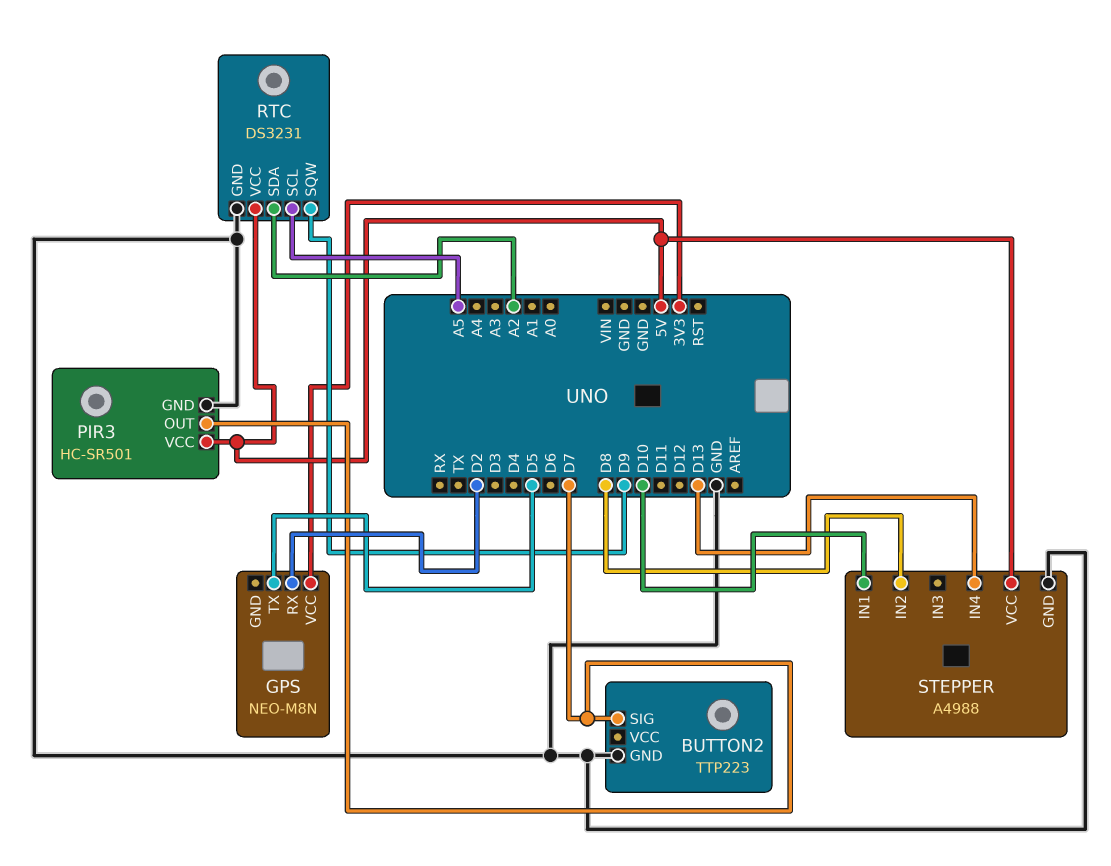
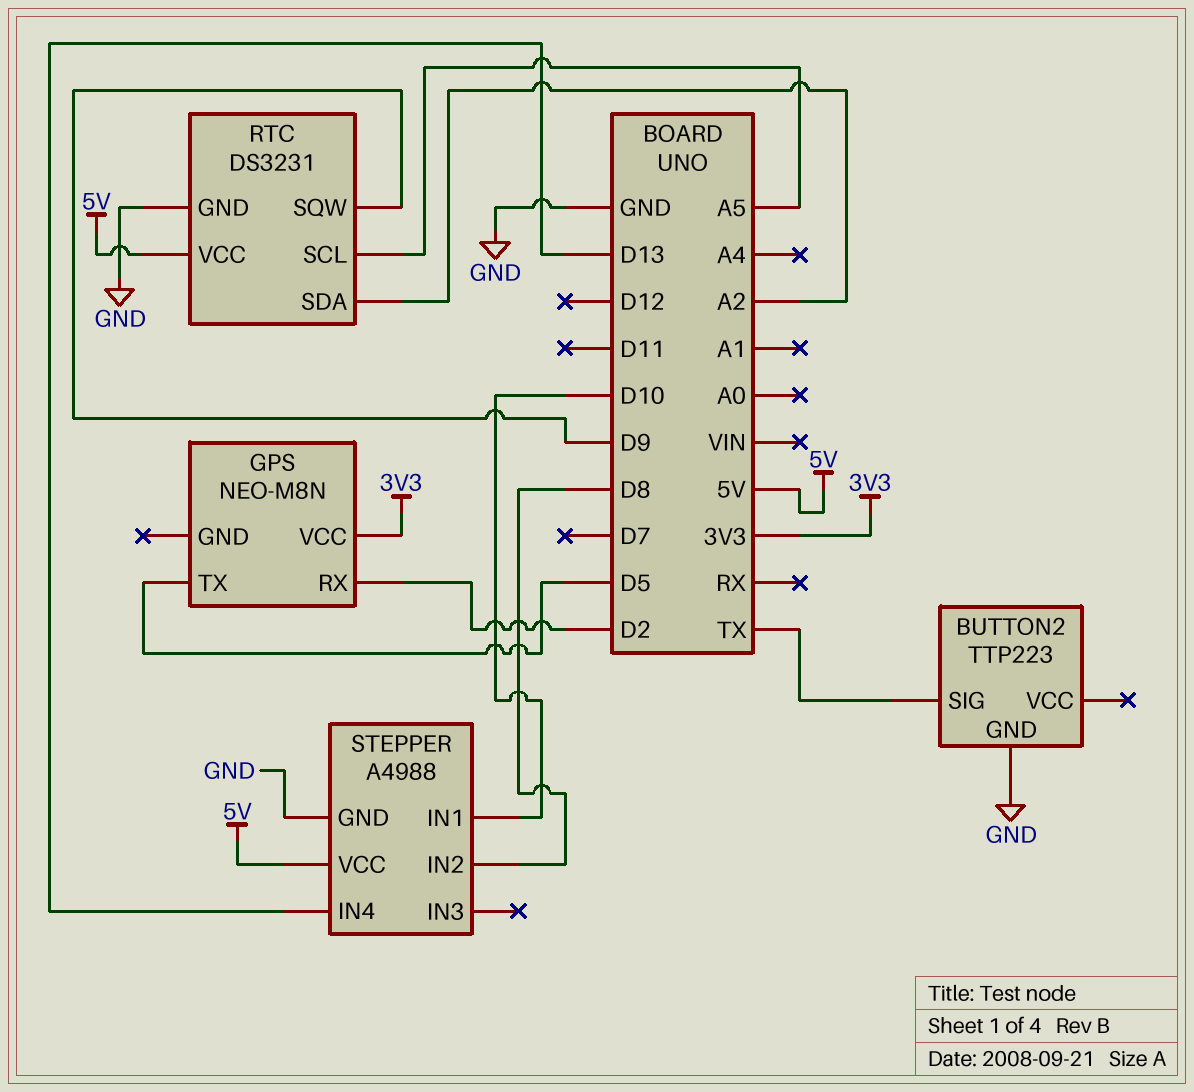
BUTTON2 pin SIG: D7 -> TX
PIR3: HC-SR501 -> none
PIR3 pin GND: GND -> none
PIR3 pin OUT: D7 -> none
PIR3 pin VCC: 5V -> none

